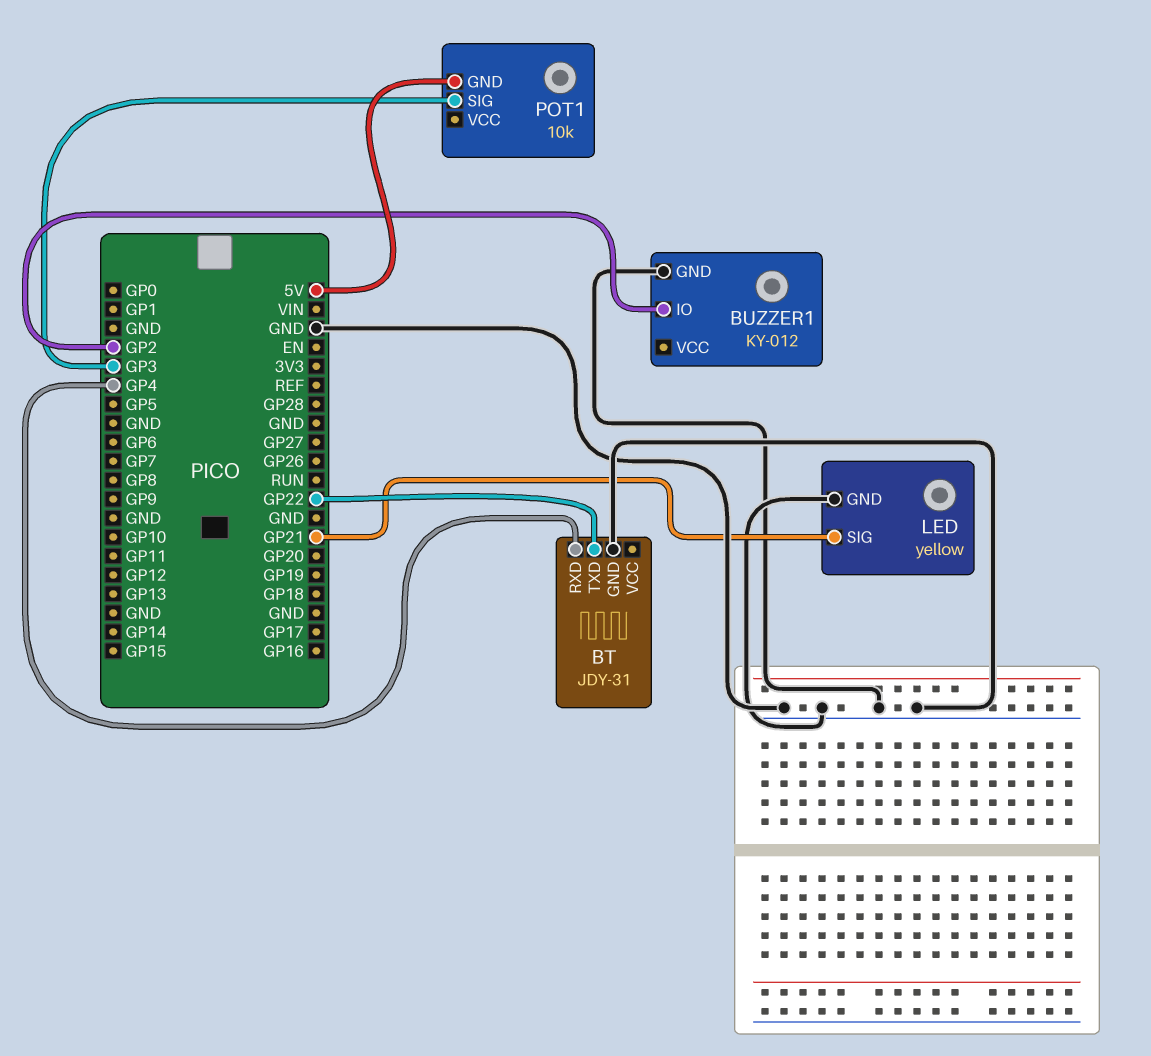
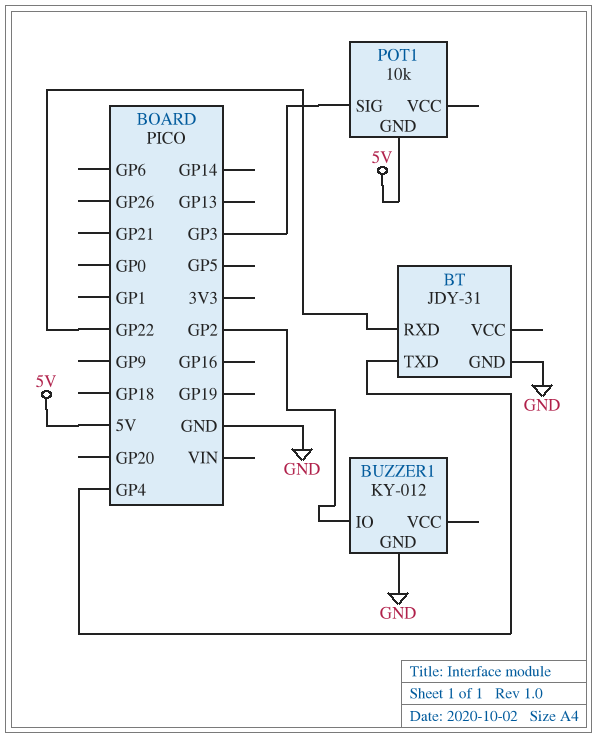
BT pin RXD: GP4 -> GP22
BT pin TXD: GP22 -> GP4
LED: yellow -> none
LED pin GND: GND -> none
LED pin SIG: GP21 -> none

